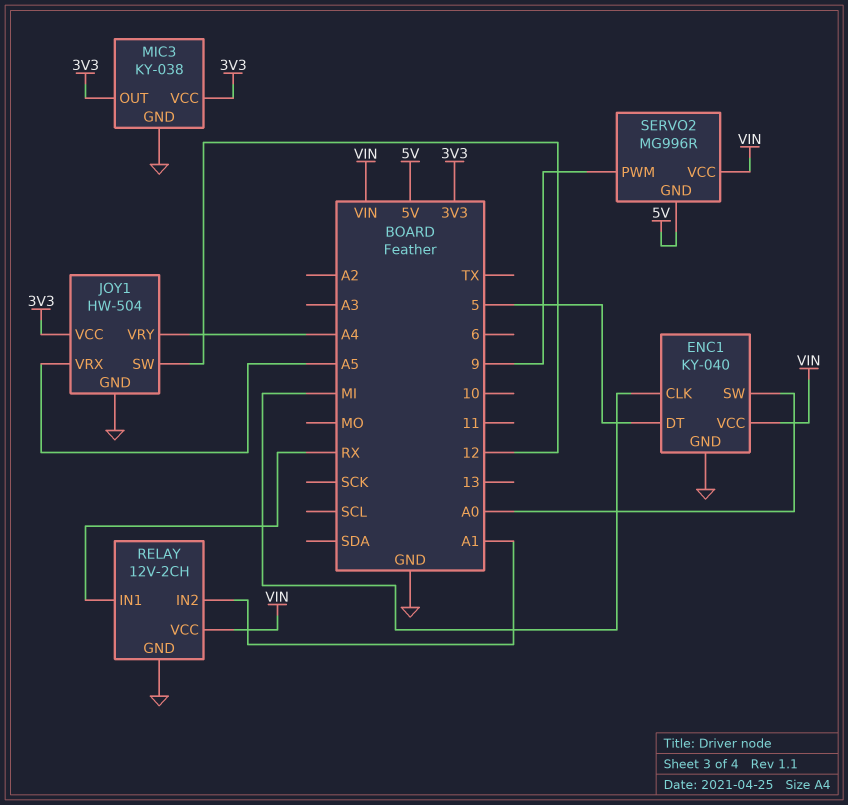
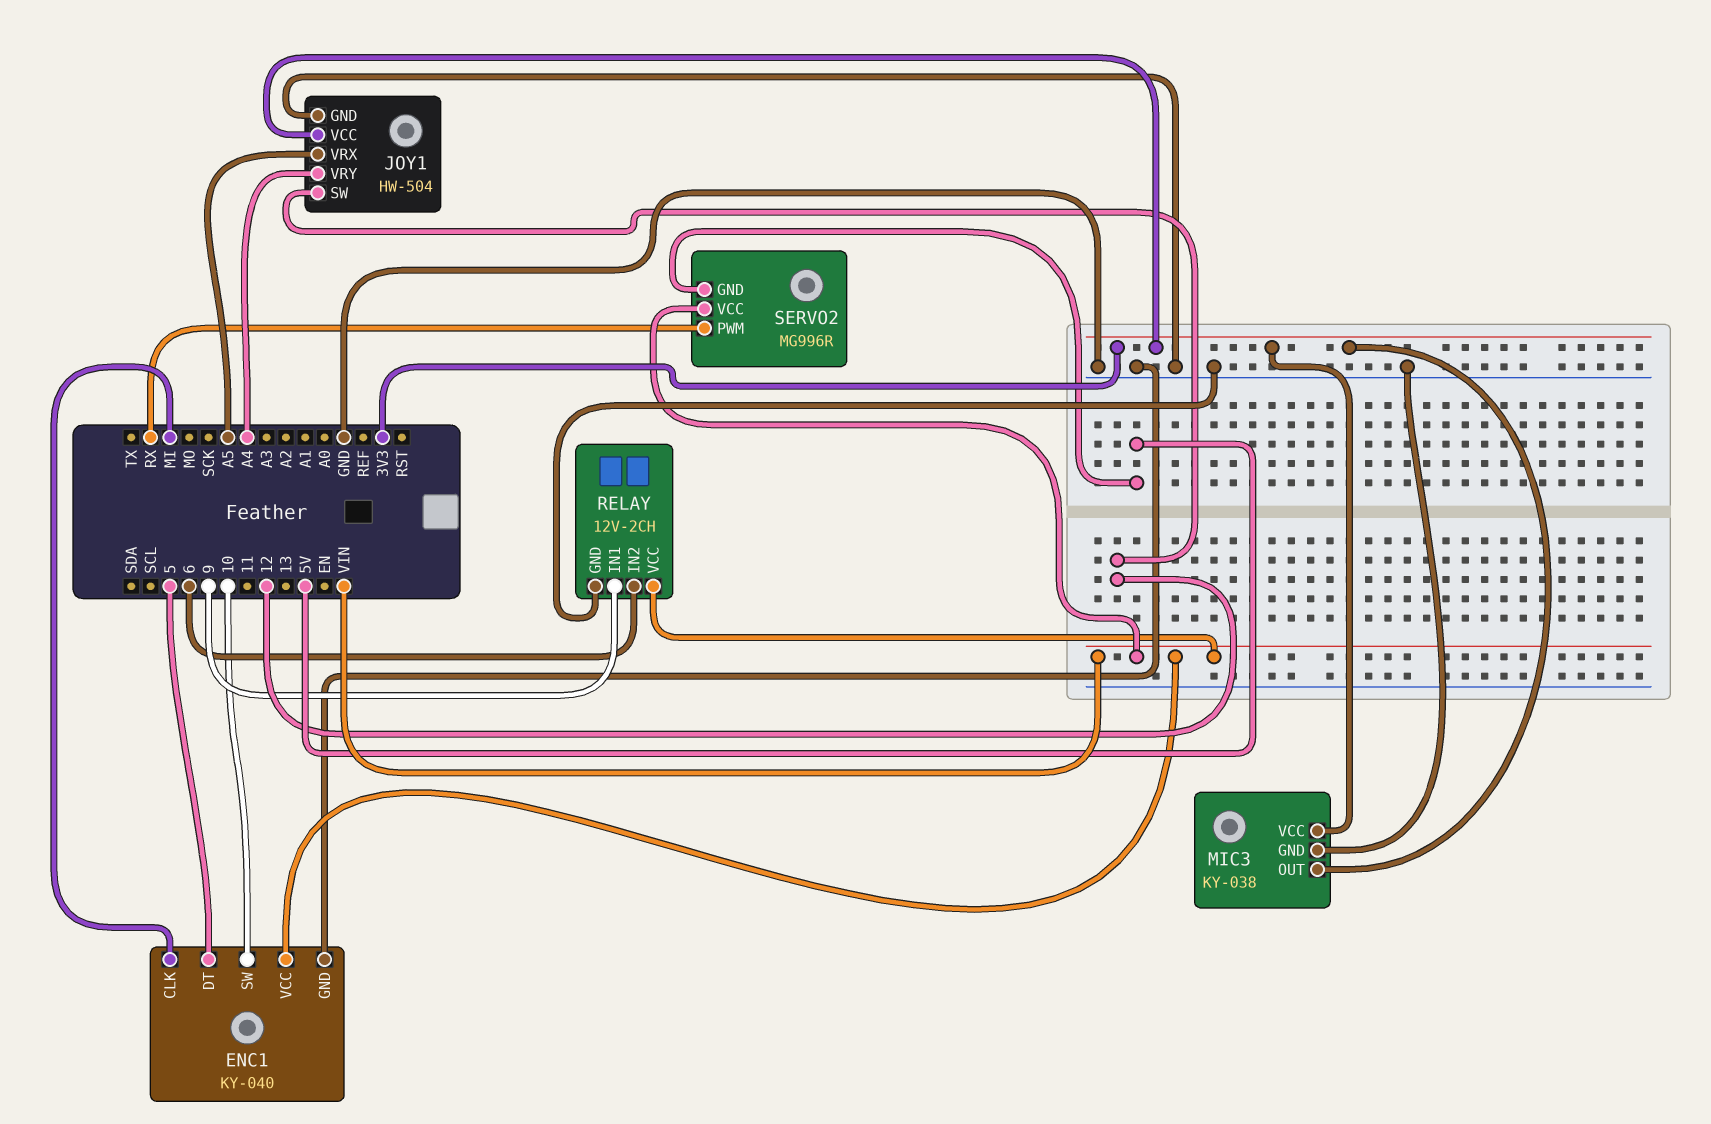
ENC1 pin SW: A0 -> 10
RELAY pin IN1: RX -> 9
RELAY pin IN2: A1 -> 6
SERVO2 pin PWM: 9 -> RX

